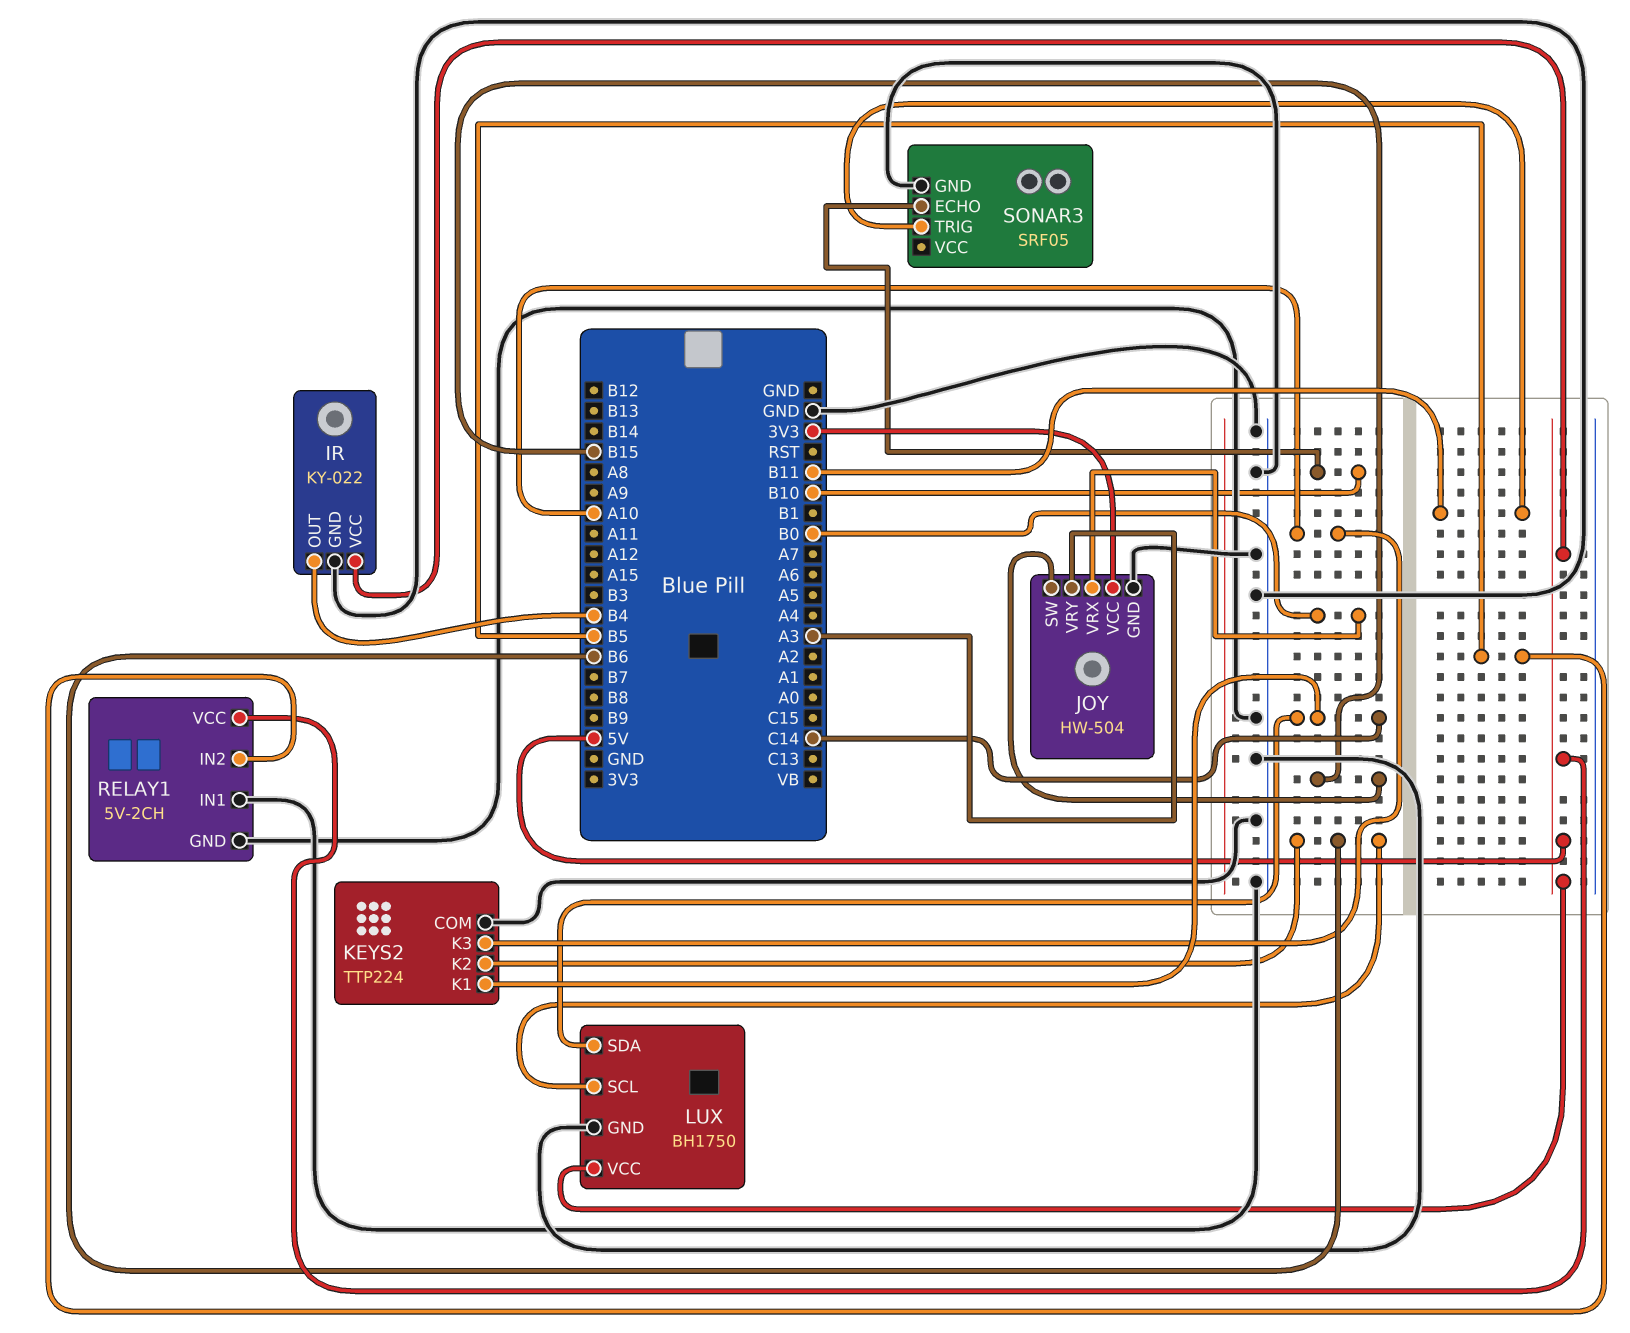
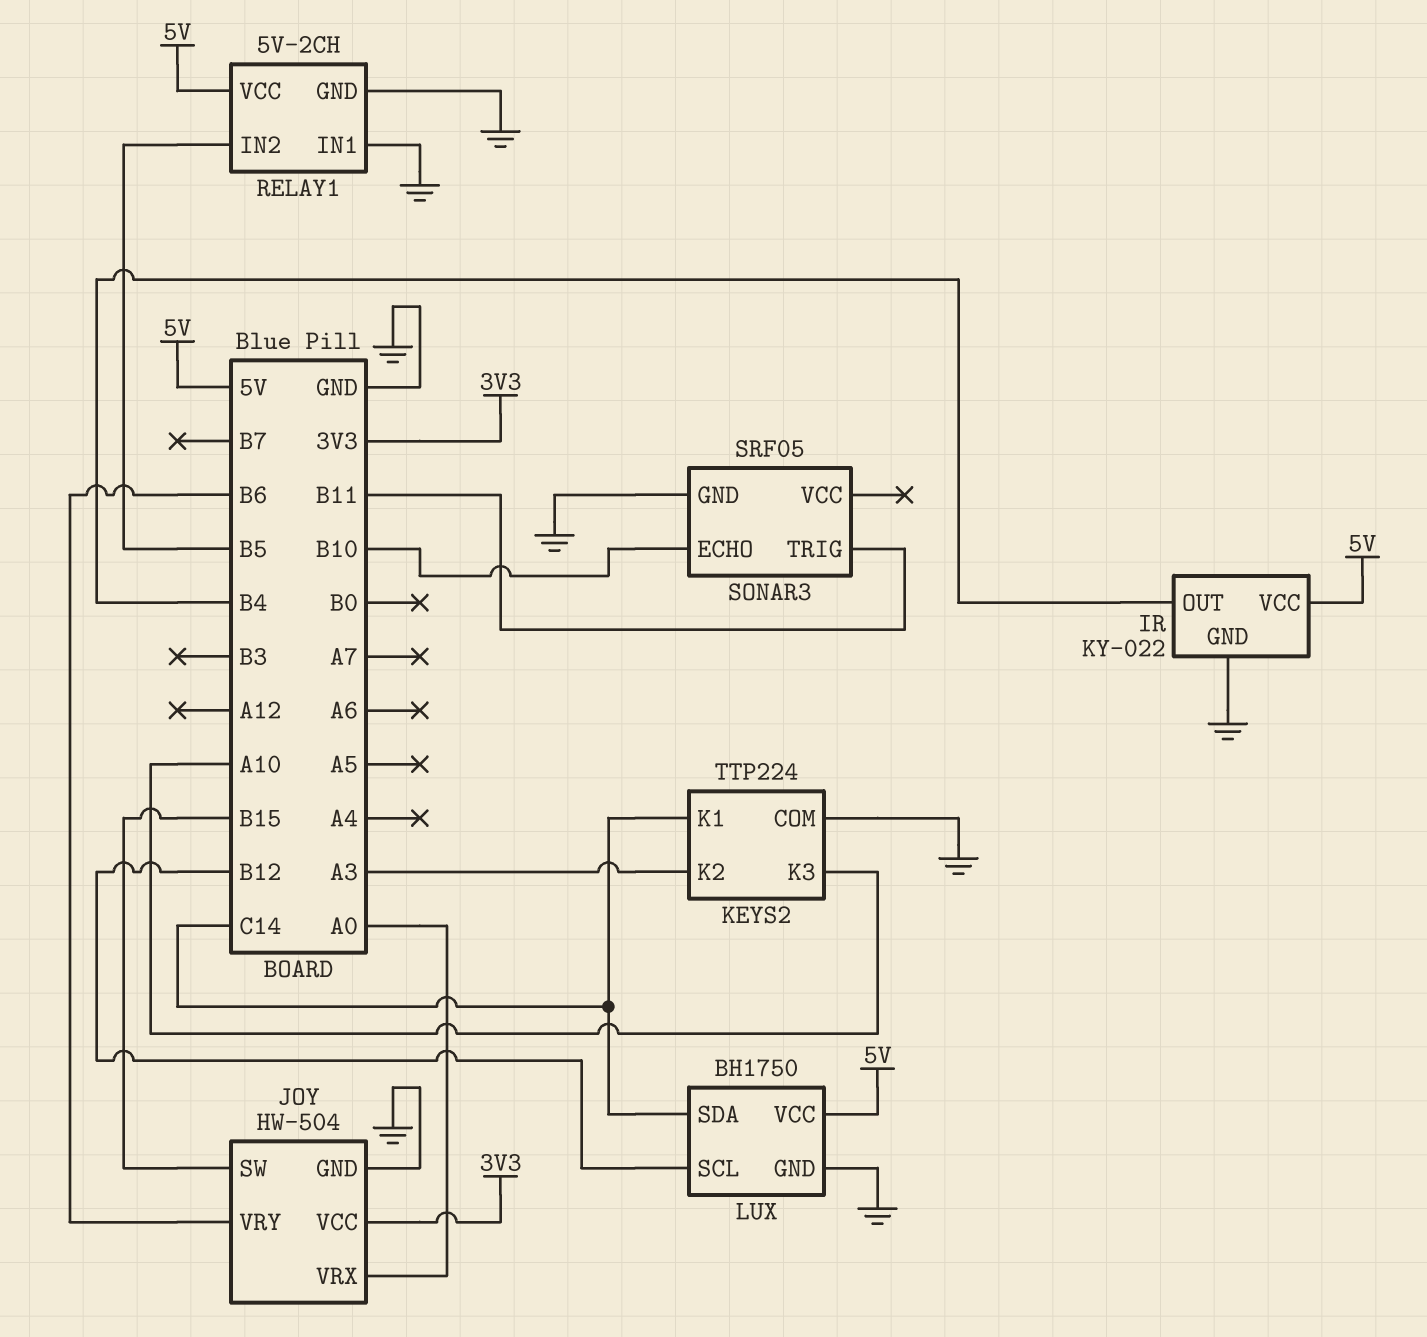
JOY pin VRX: B0 -> A0
JOY pin VRY: A3 -> B6
KEYS2 pin K2: B6 -> A3
LUX pin SCL: B6 -> B12

